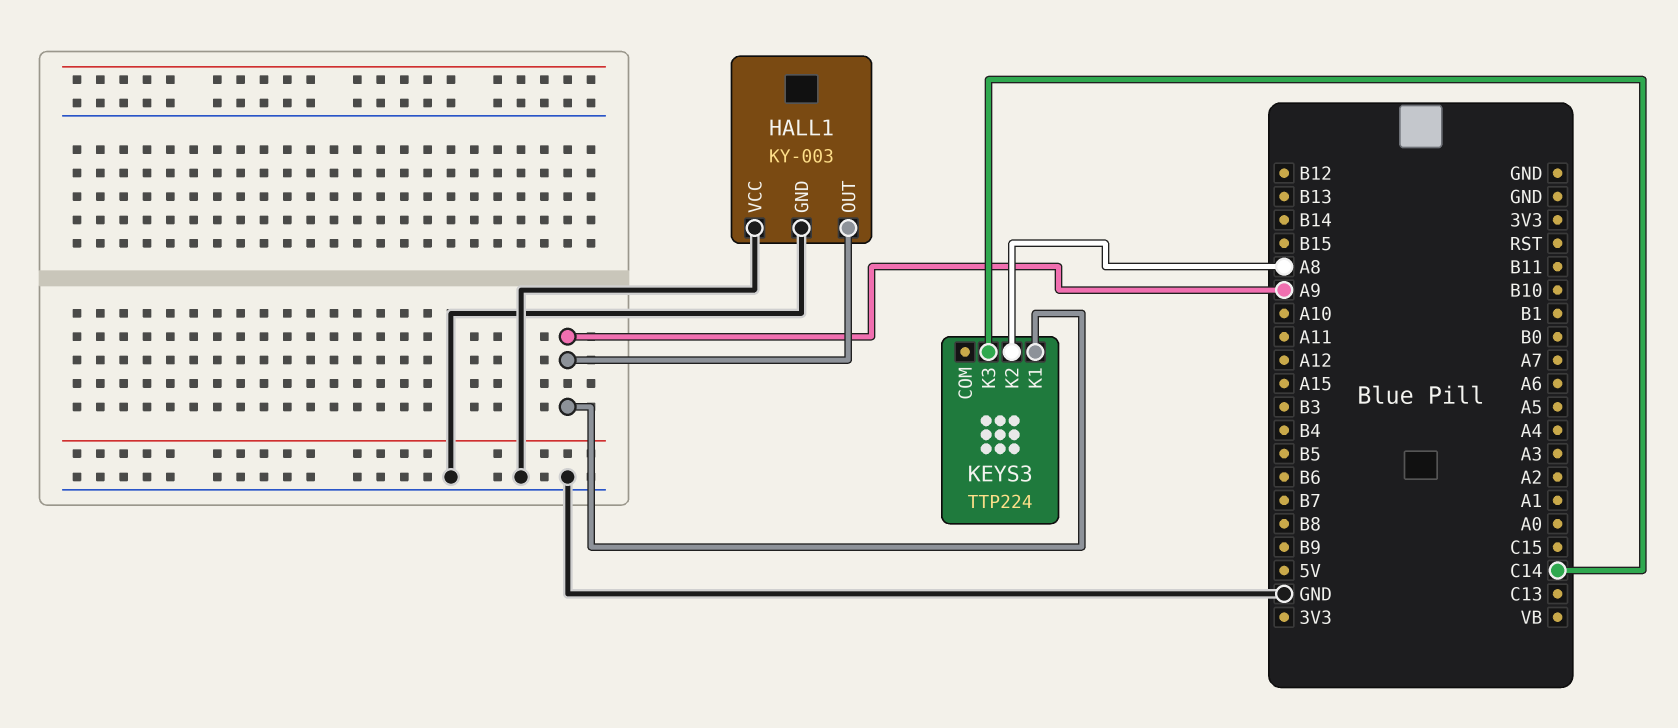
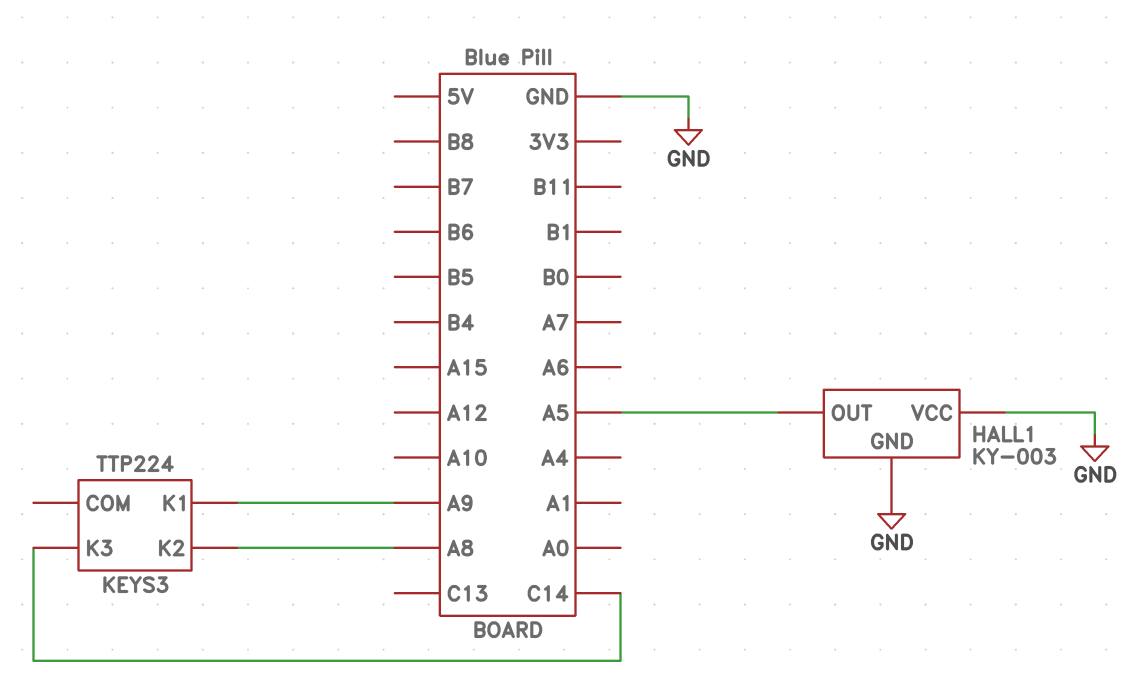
HALL1 pin OUT: A9 -> A5

